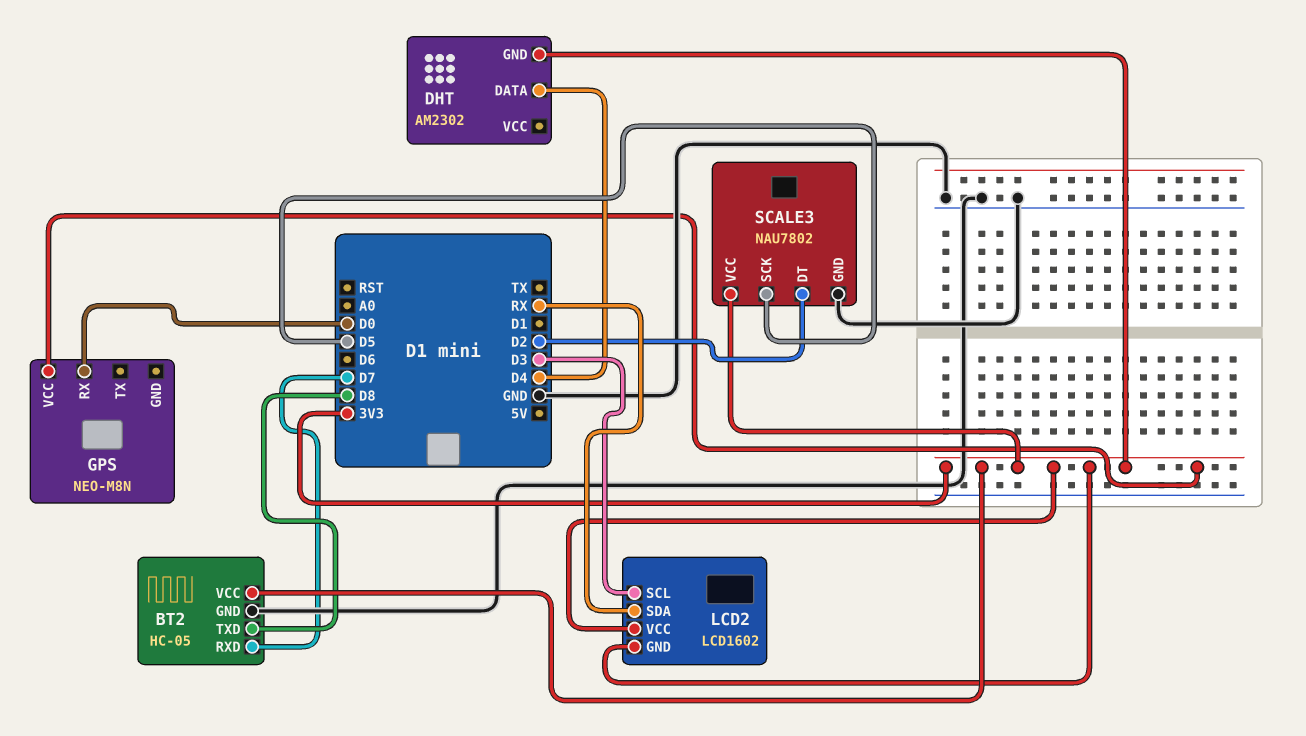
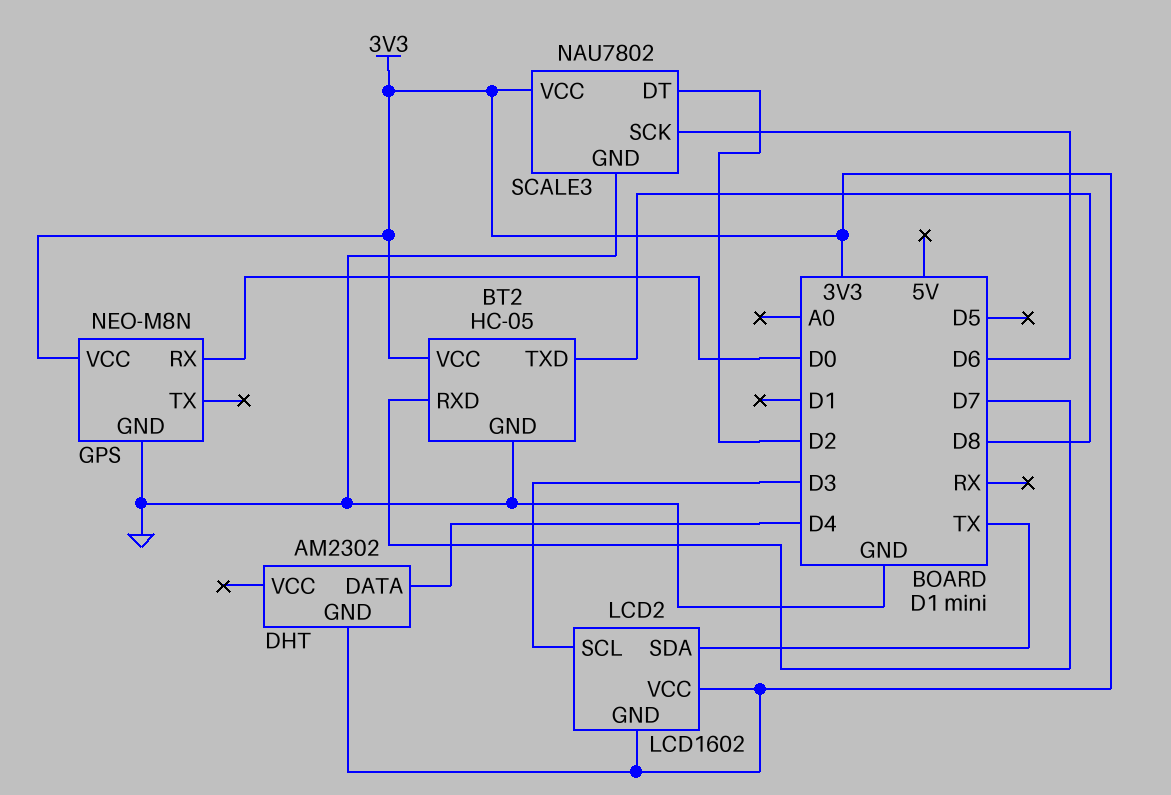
GPS pin GND: none -> GND
LCD2 pin SDA: RX -> TX
SCALE3 pin SCK: D5 -> D6

